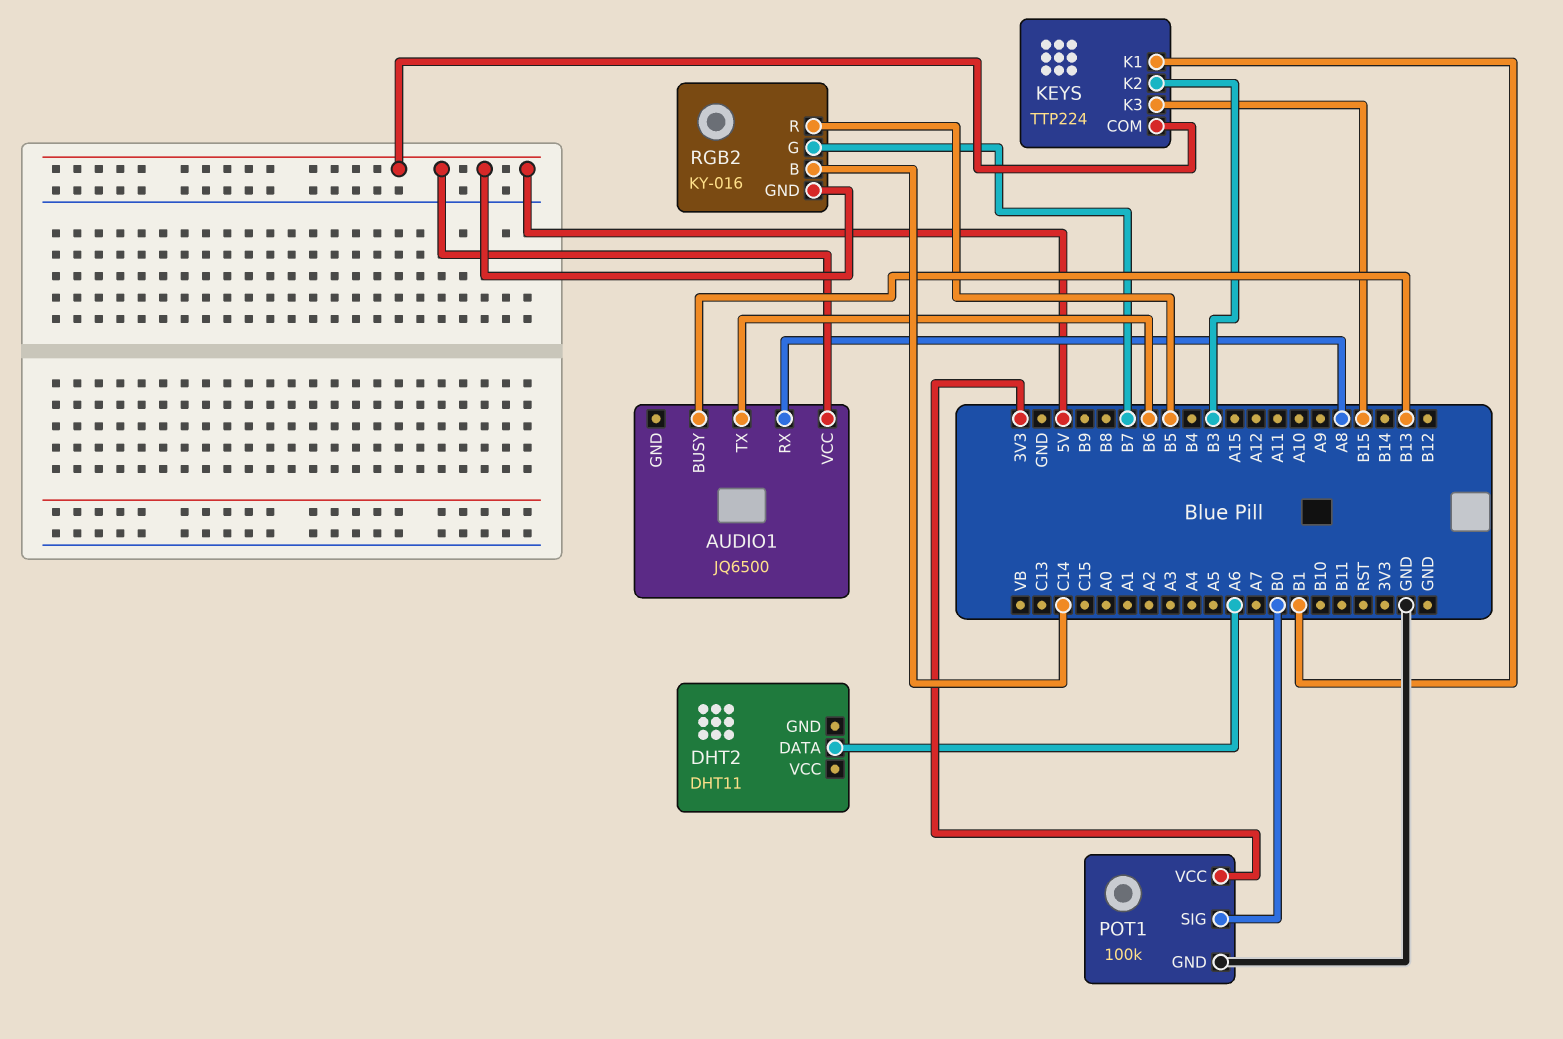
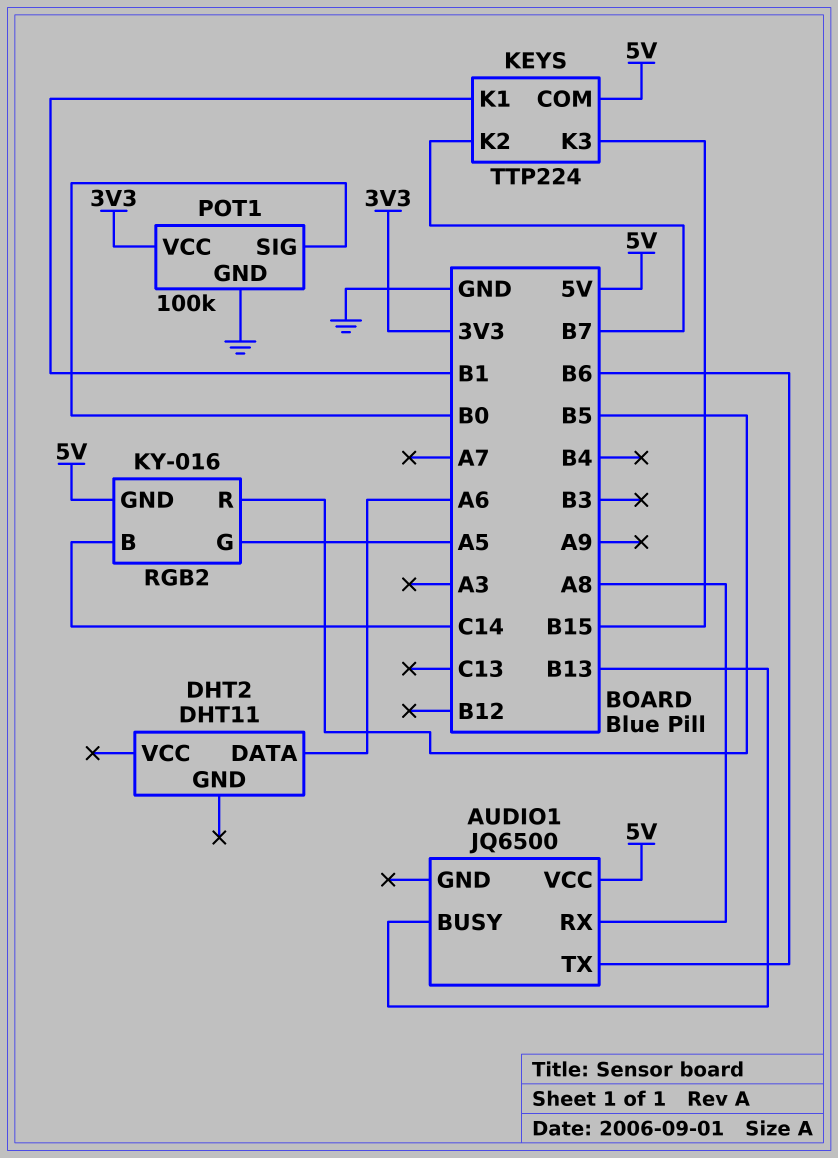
KEYS pin K2: B3 -> B7
RGB2 pin G: B7 -> A5

